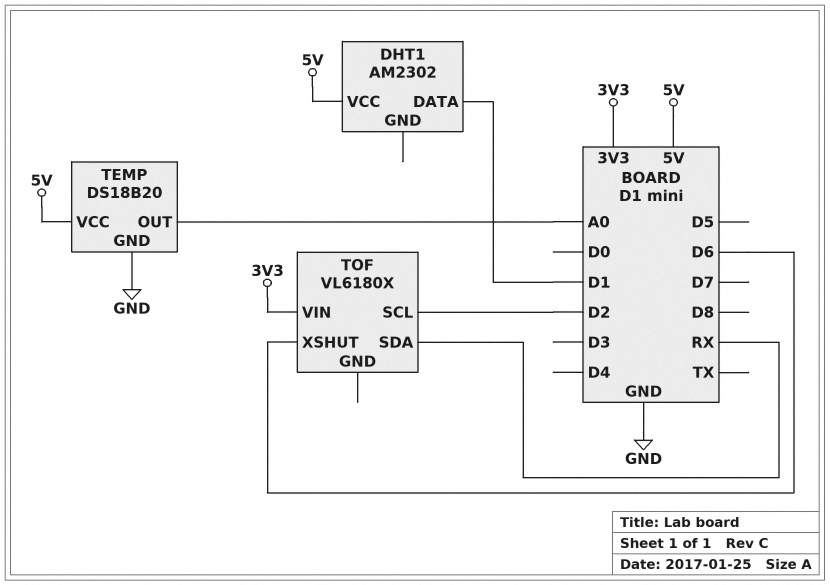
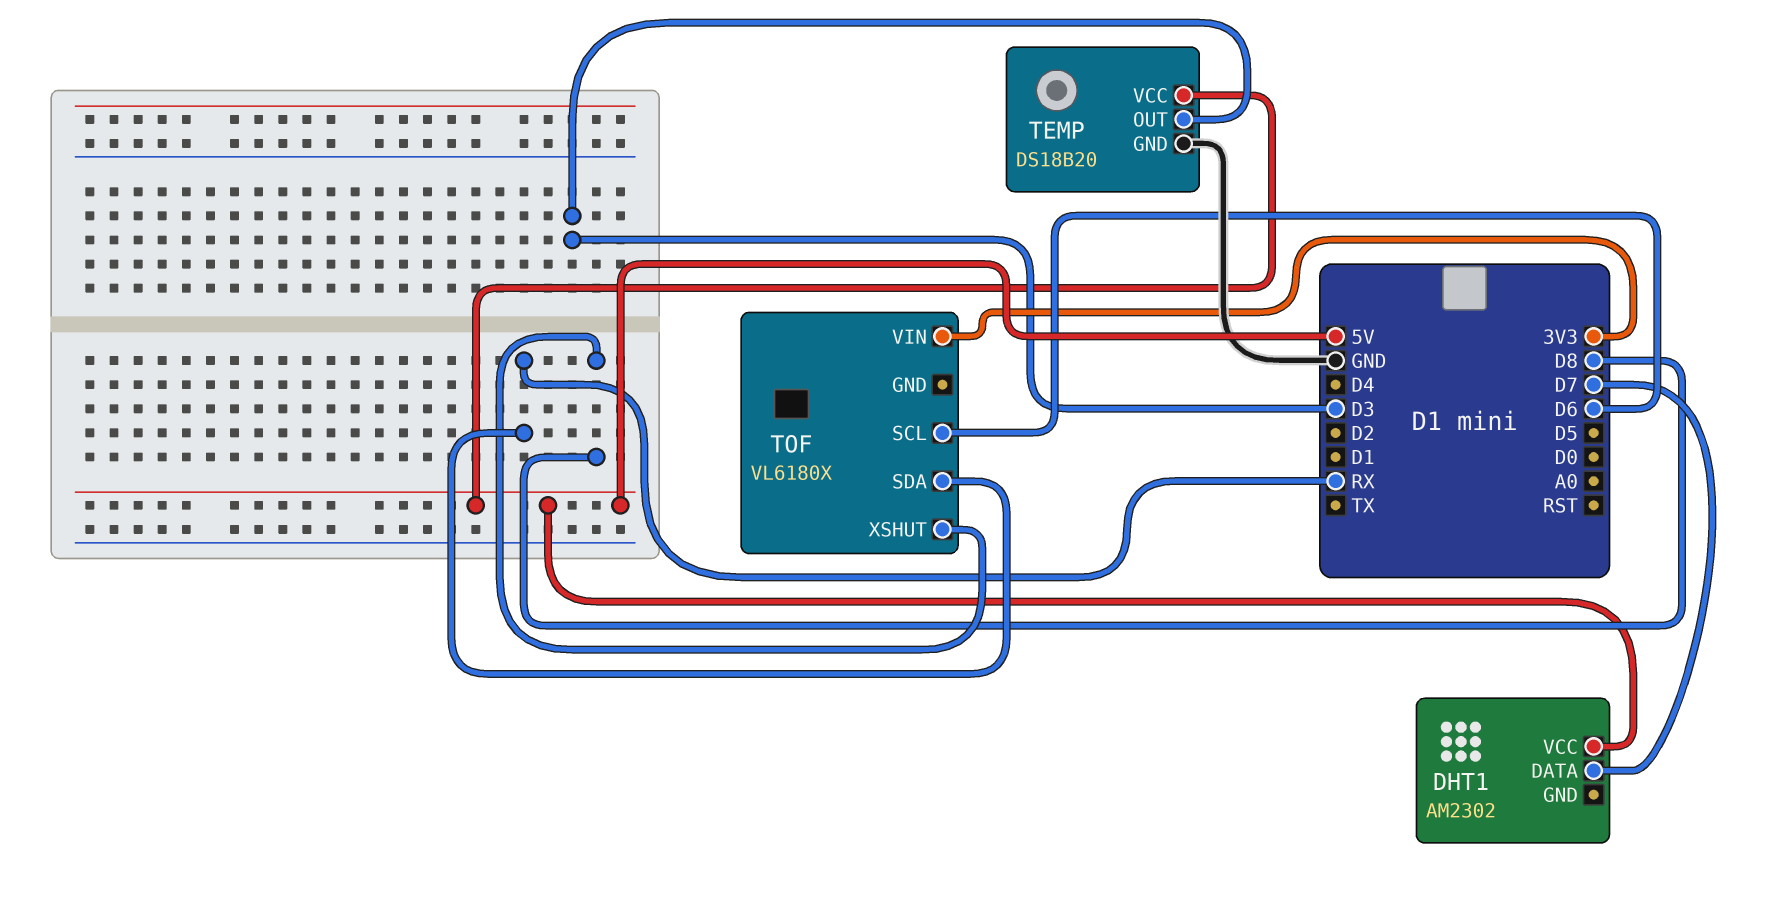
DHT1 pin DATA: D1 -> D7
TEMP pin OUT: A0 -> D3
TOF pin SCL: D2 -> D6
TOF pin XSHUT: D6 -> D8

